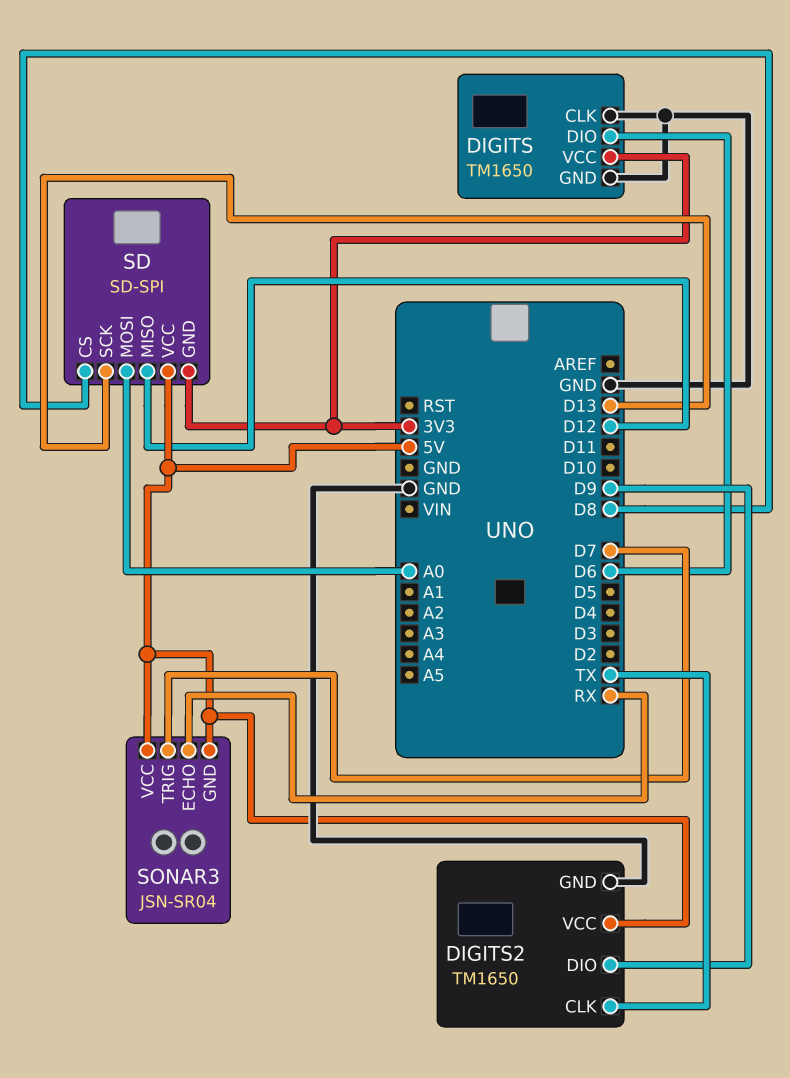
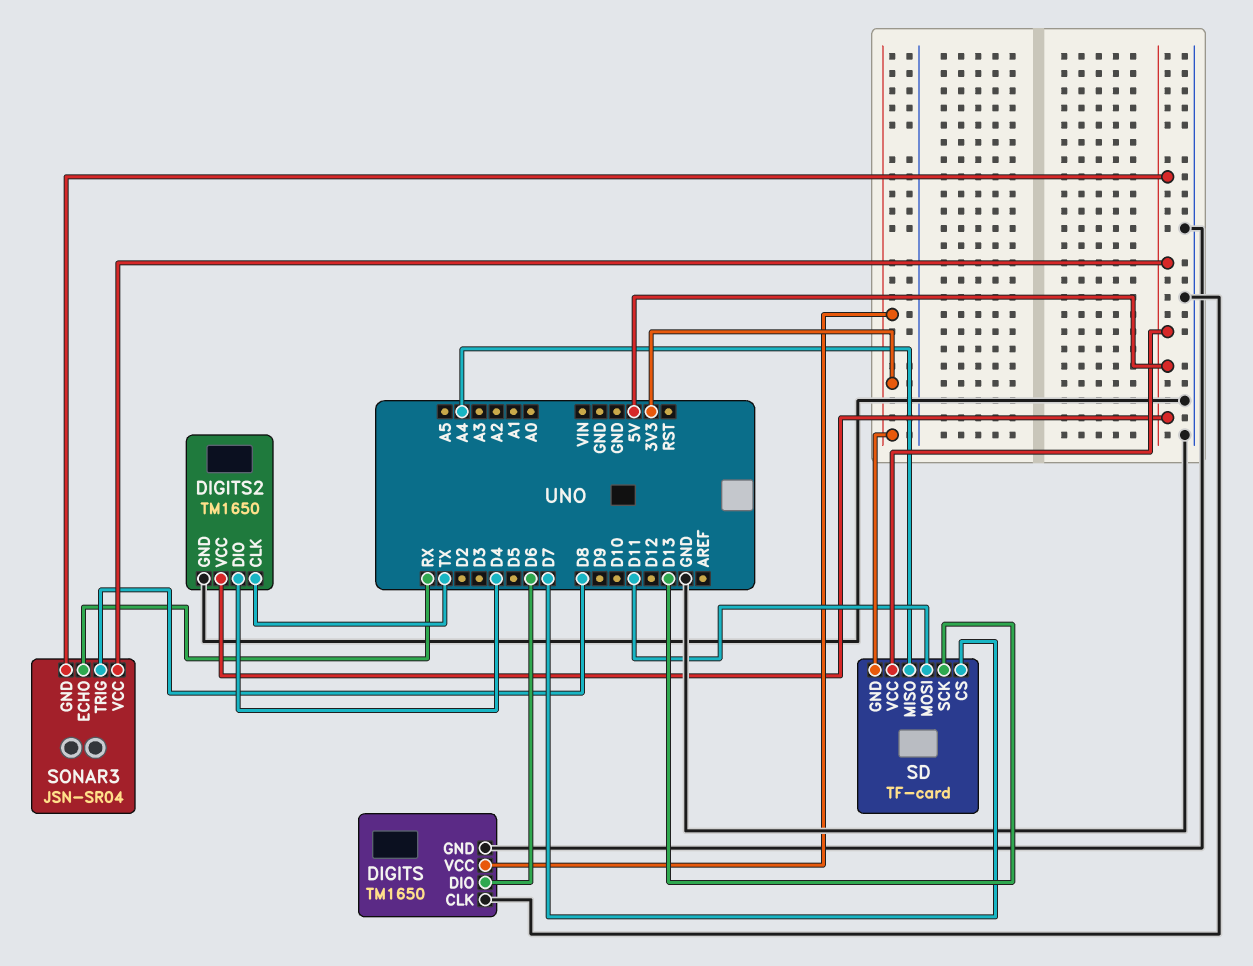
DIGITS2 pin DIO: D9 -> D4
SD: SD-SPI -> TF-card
SD pin CS: D8 -> D7
SD pin MISO: D12 -> A4
SD pin MOSI: A0 -> D11
SONAR3 pin TRIG: D7 -> D8

